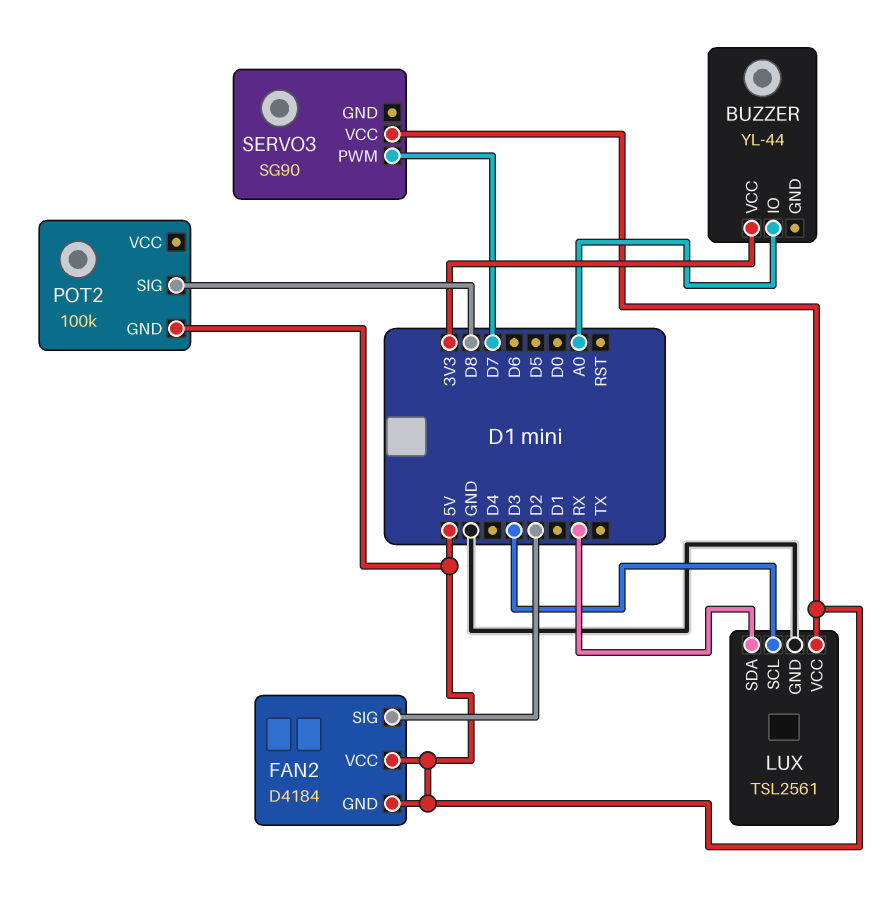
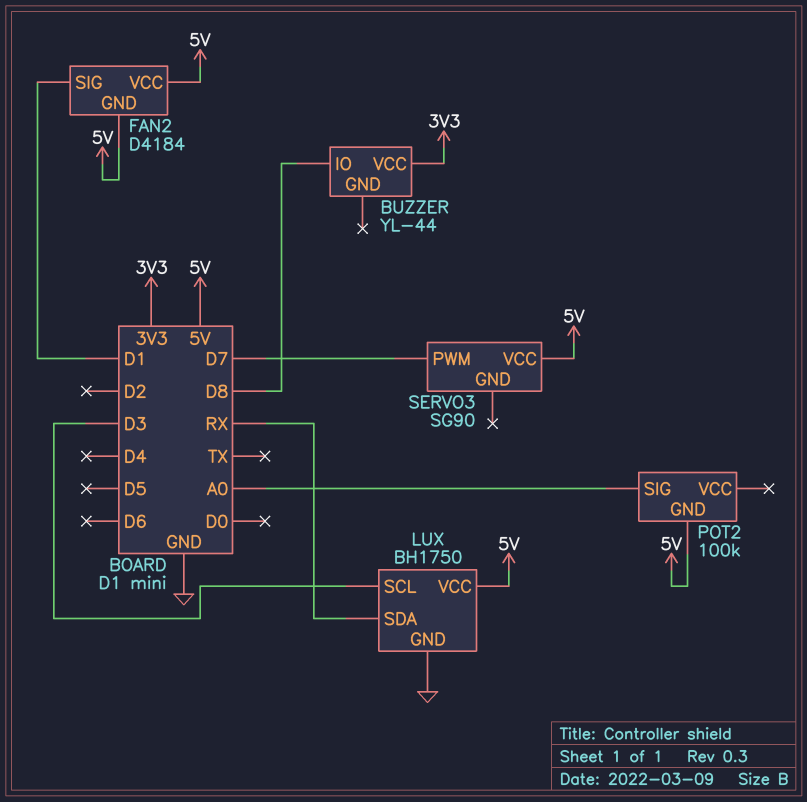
BUZZER pin IO: A0 -> D8
FAN2 pin SIG: D2 -> D1
LUX: TSL2561 -> BH1750
POT2 pin SIG: D8 -> A0

